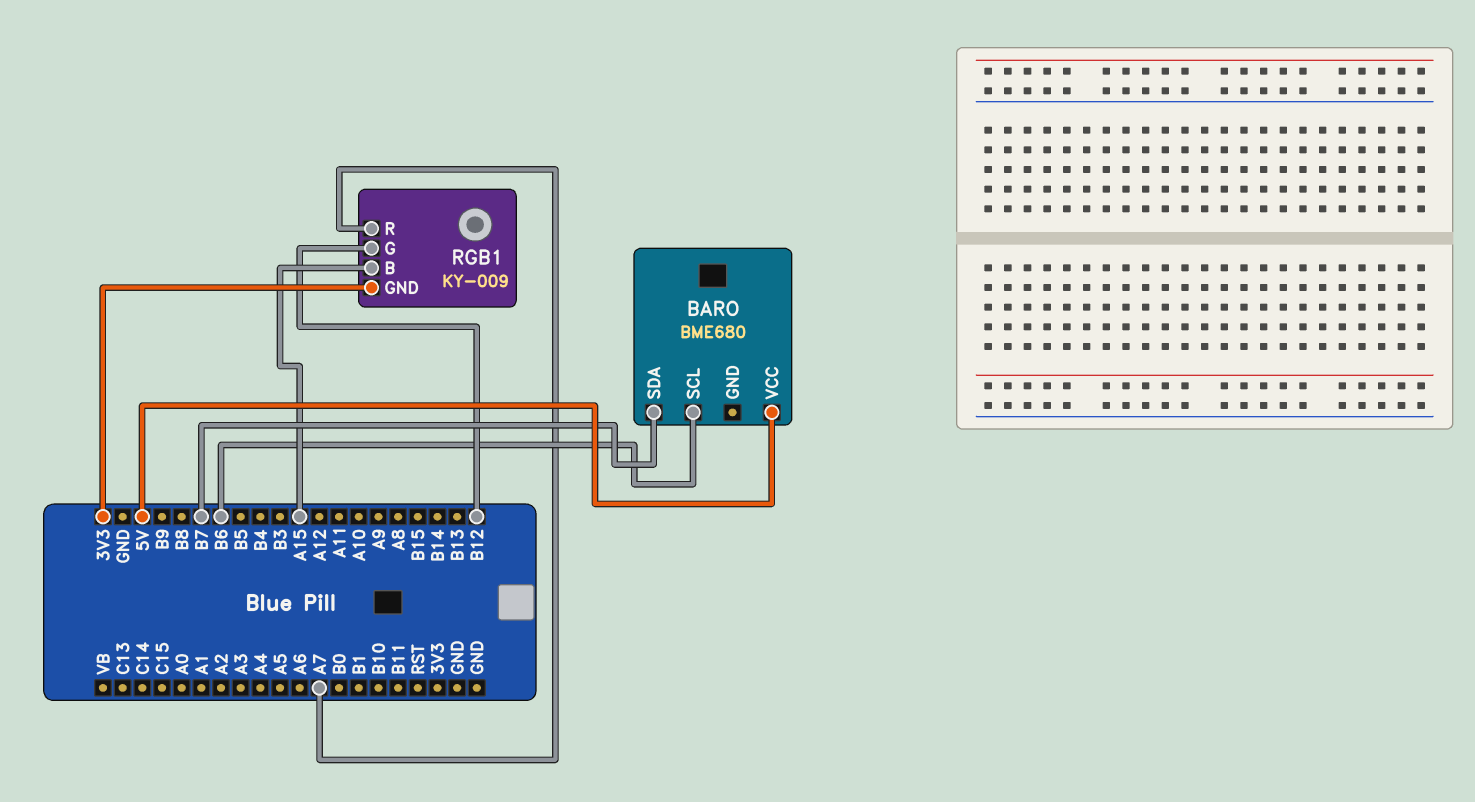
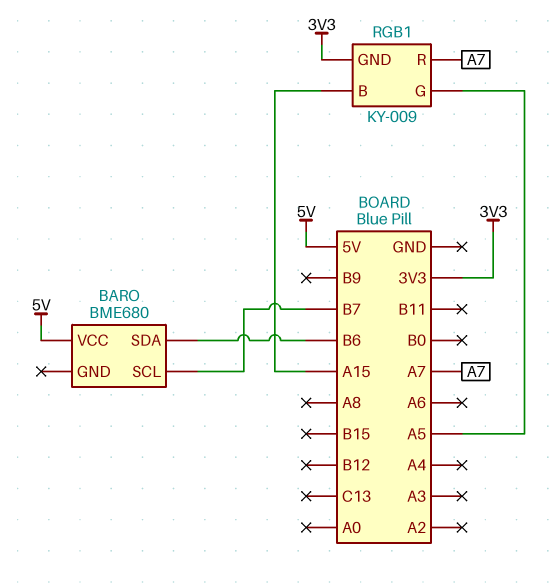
BARO pin SCL: B6 -> B7
BARO pin SDA: B7 -> B6
RGB1 pin G: B12 -> A5

